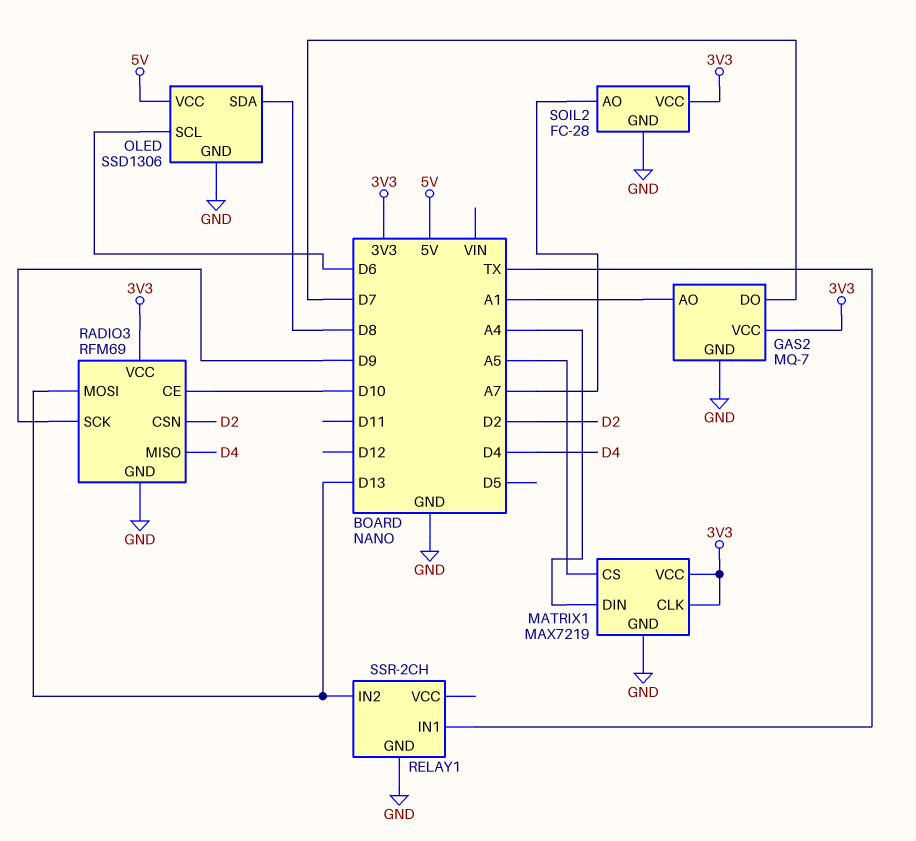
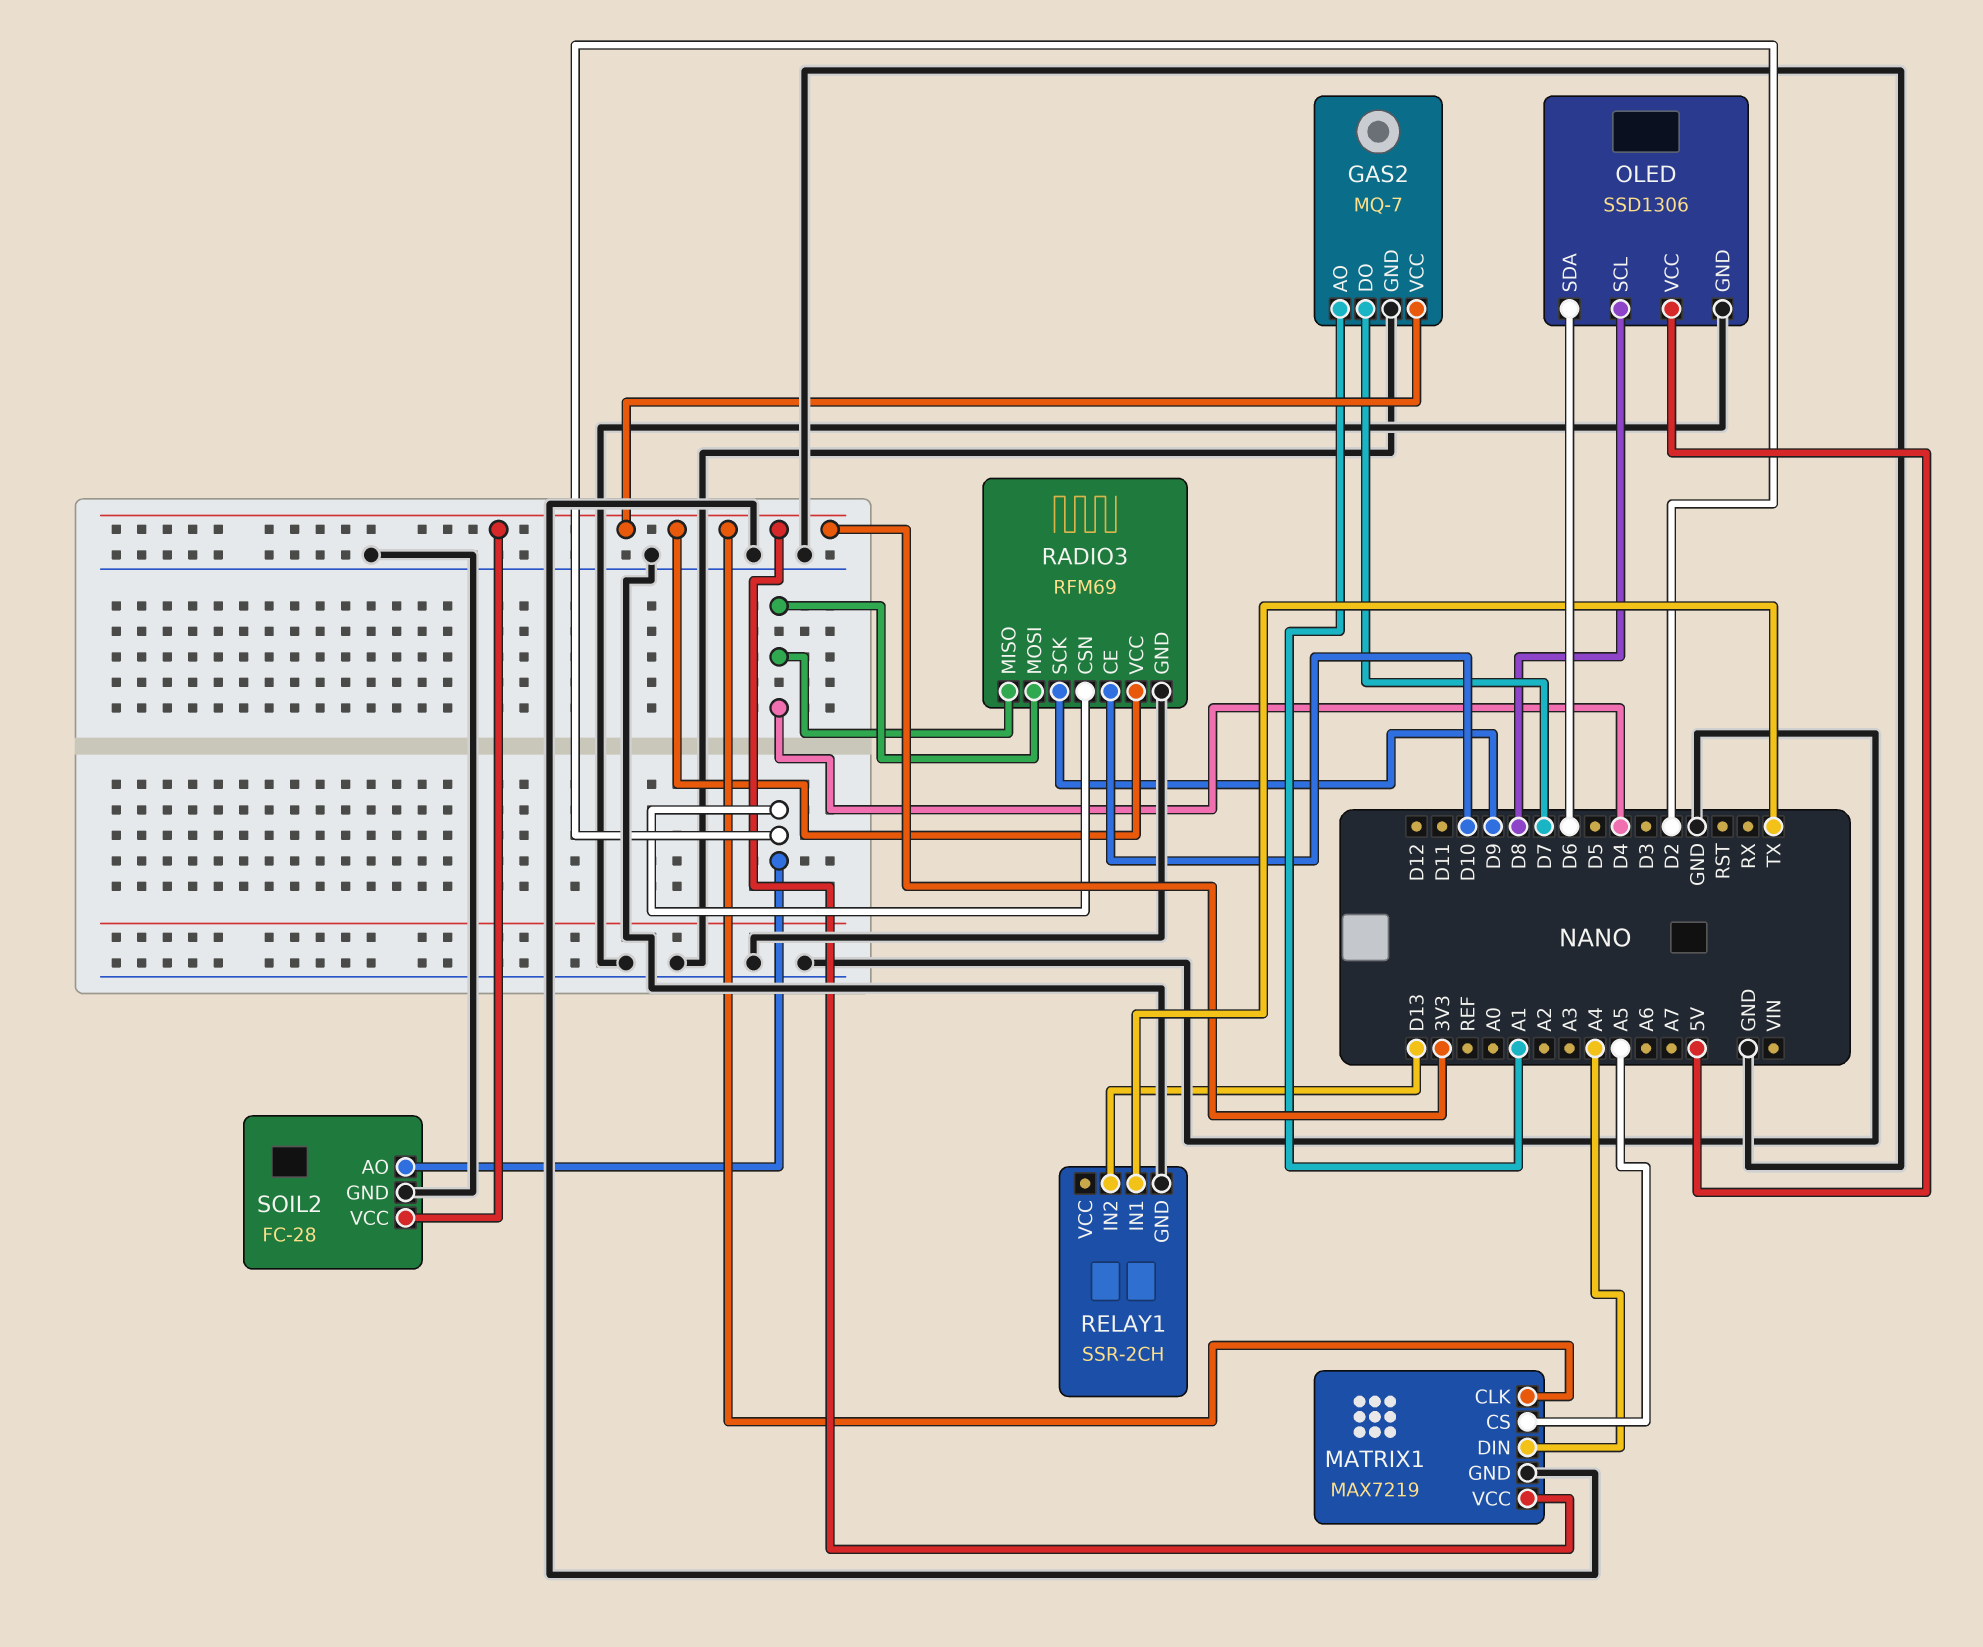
OLED pin SCL: D6 -> D8
OLED pin SDA: D8 -> D6
RADIO3 pin MOSI: D13 -> D4
SOIL2 pin AO: A7 -> D2

